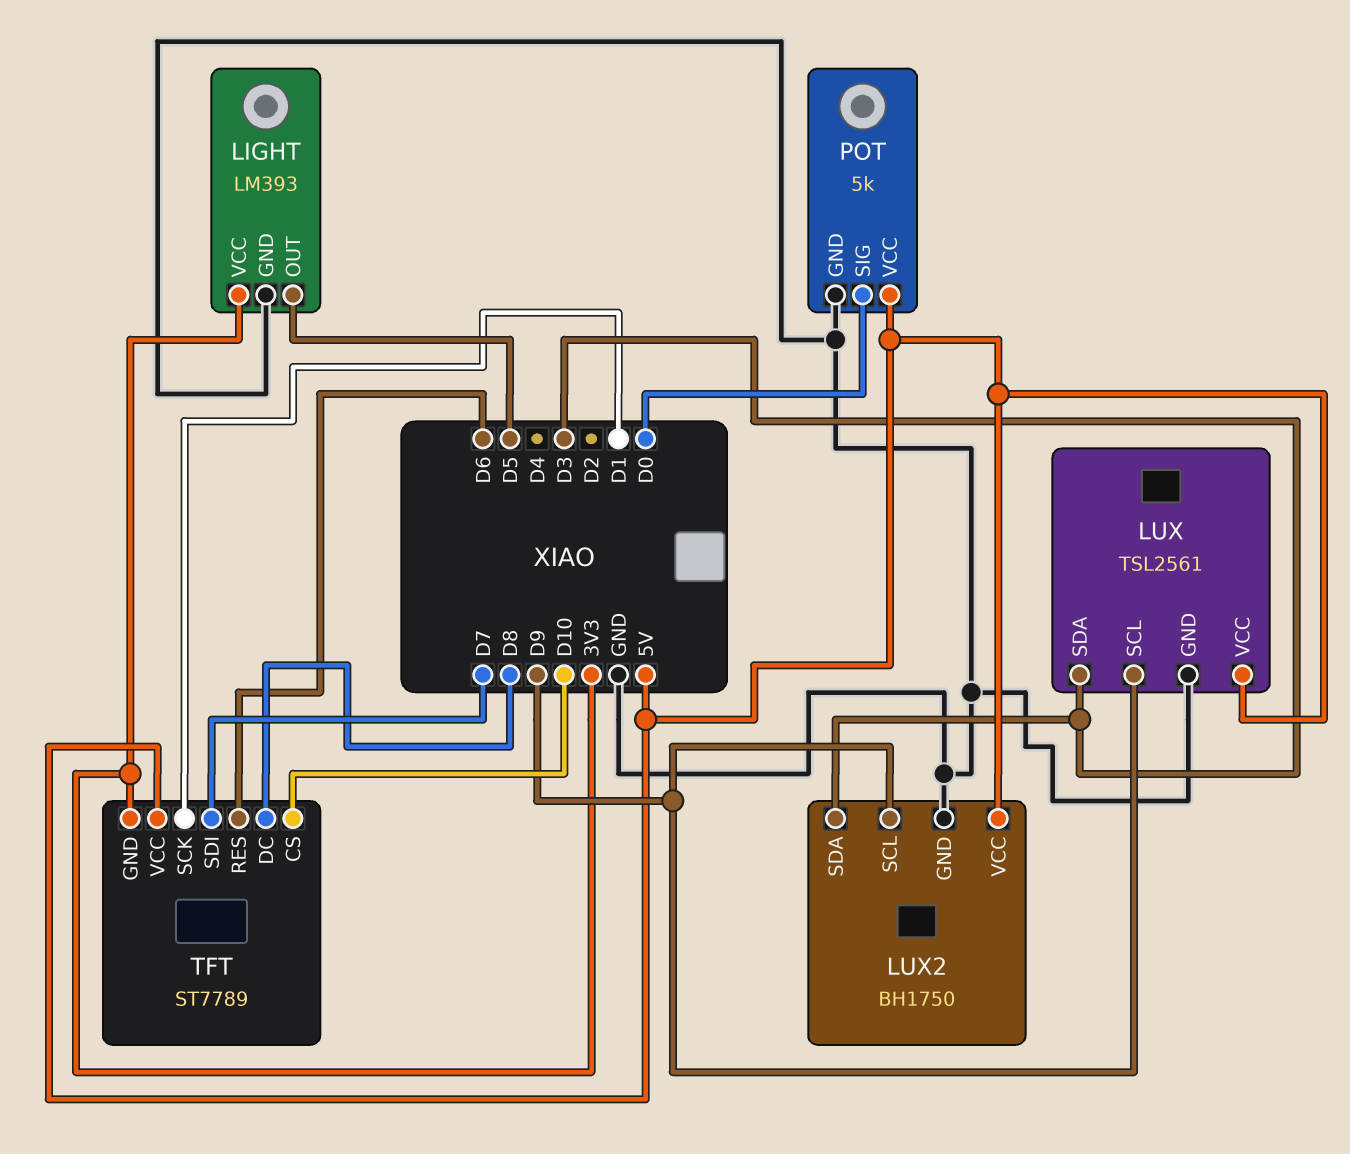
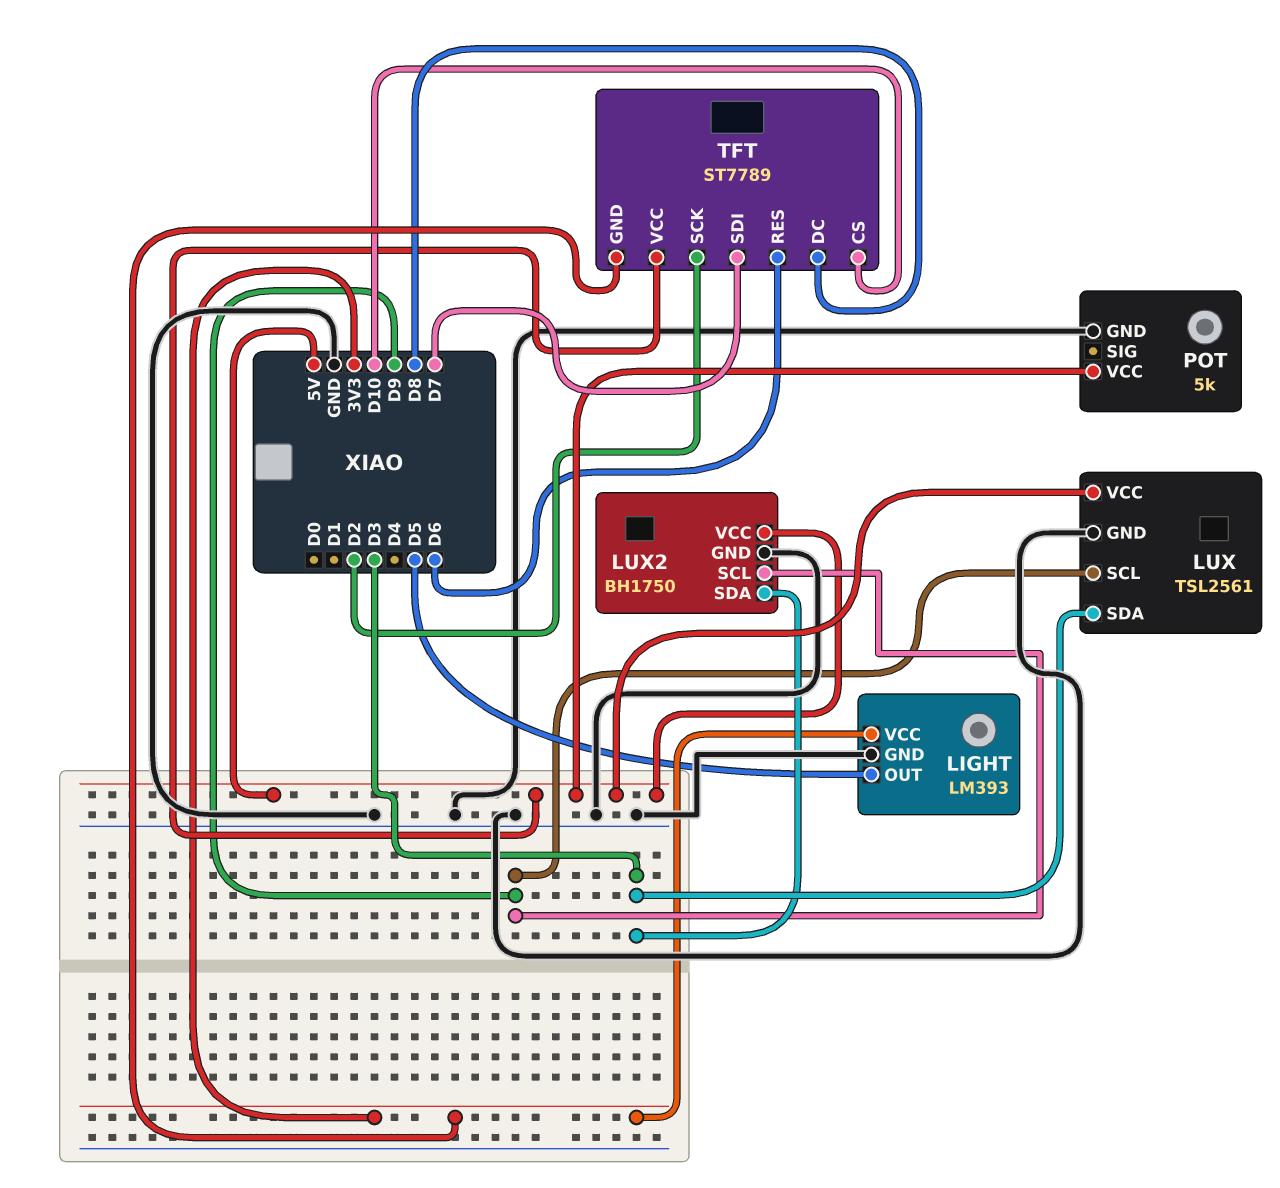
POT pin SIG: D0 -> none
TFT pin SCK: D1 -> D2

